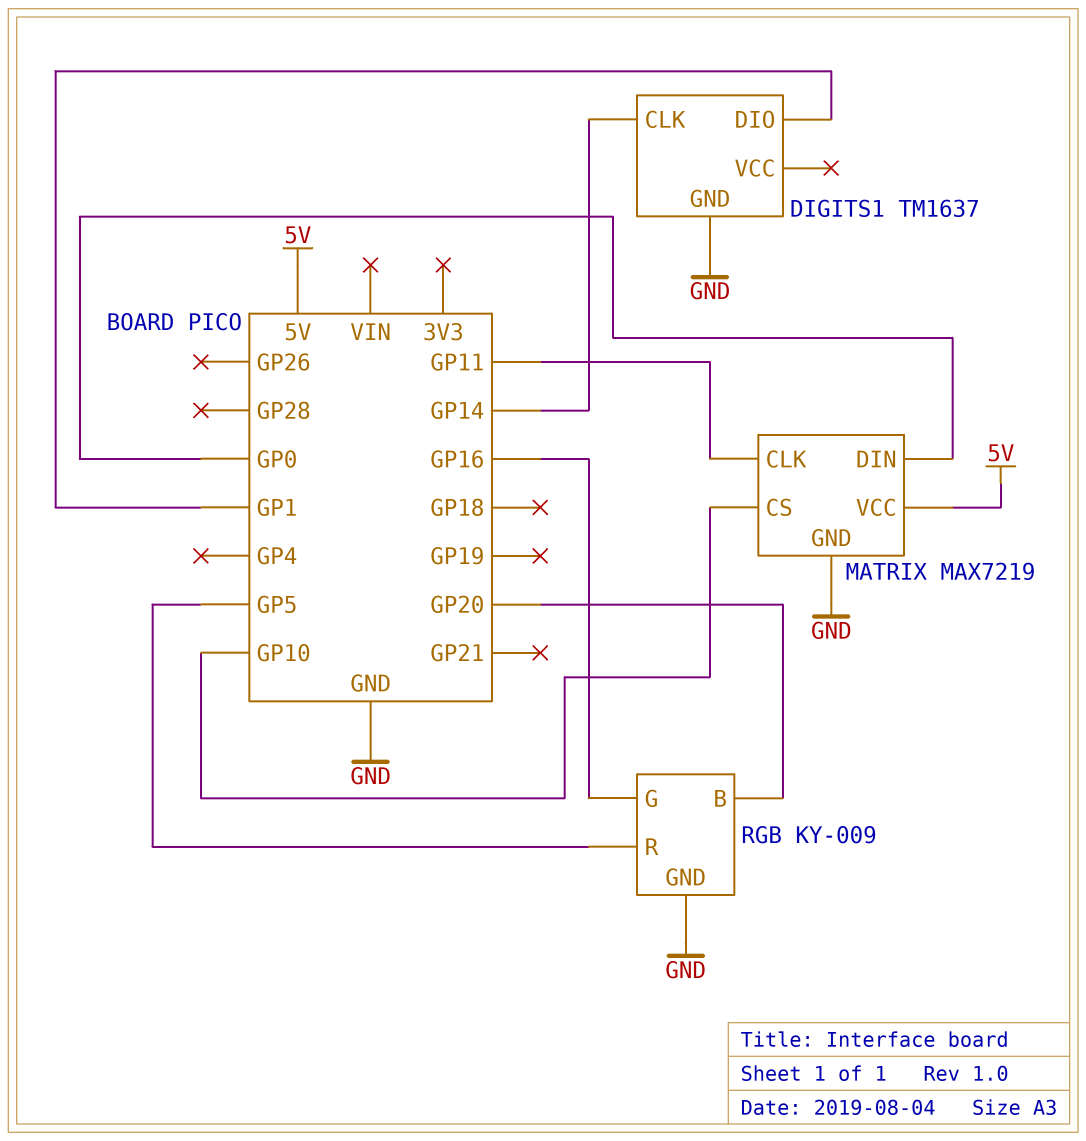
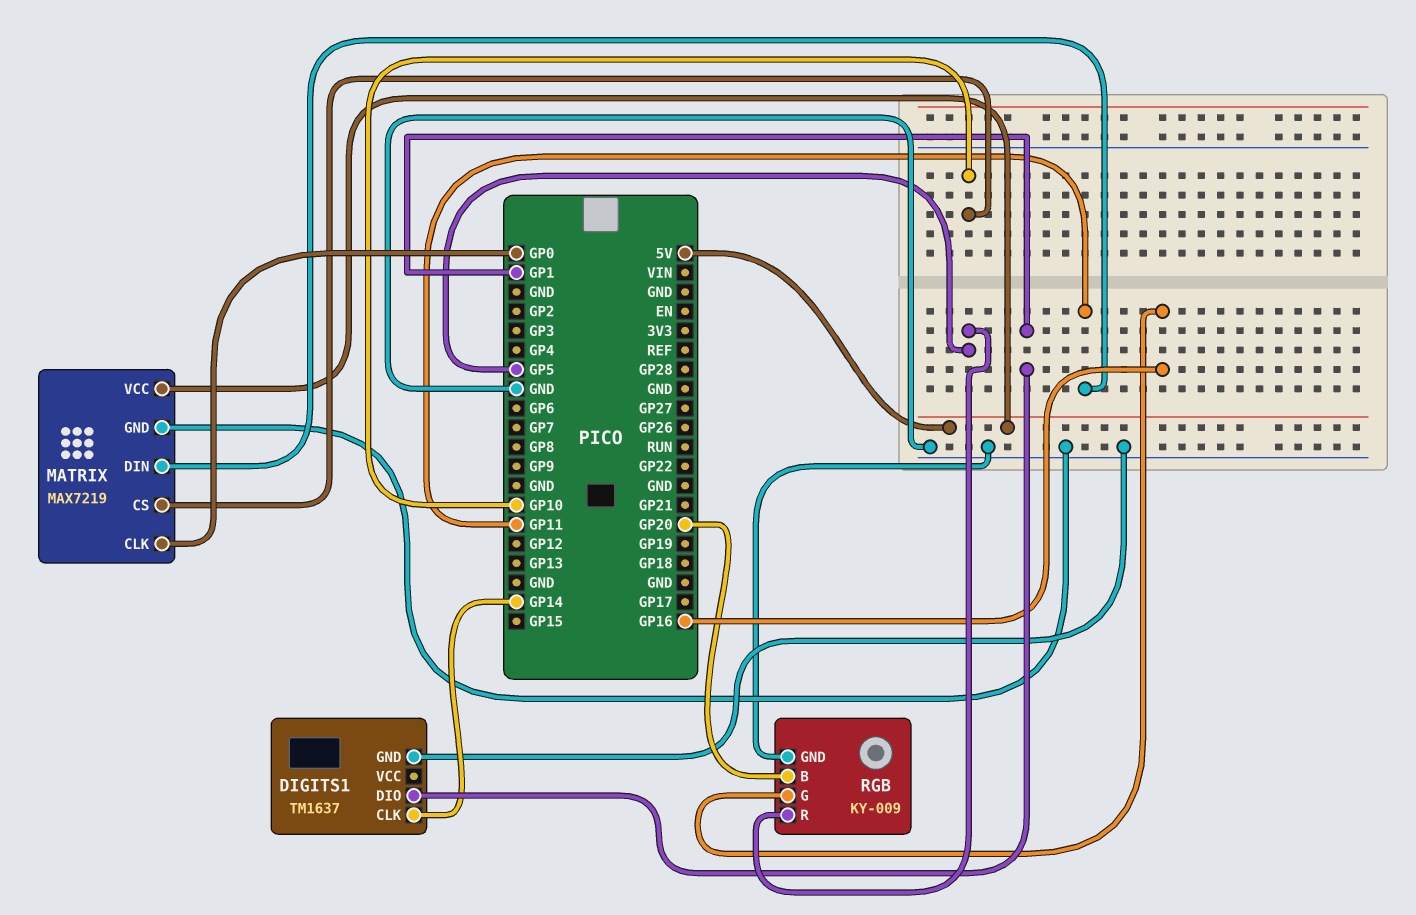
MATRIX pin CLK: GP11 -> GP0
MATRIX pin DIN: GP0 -> GP11

